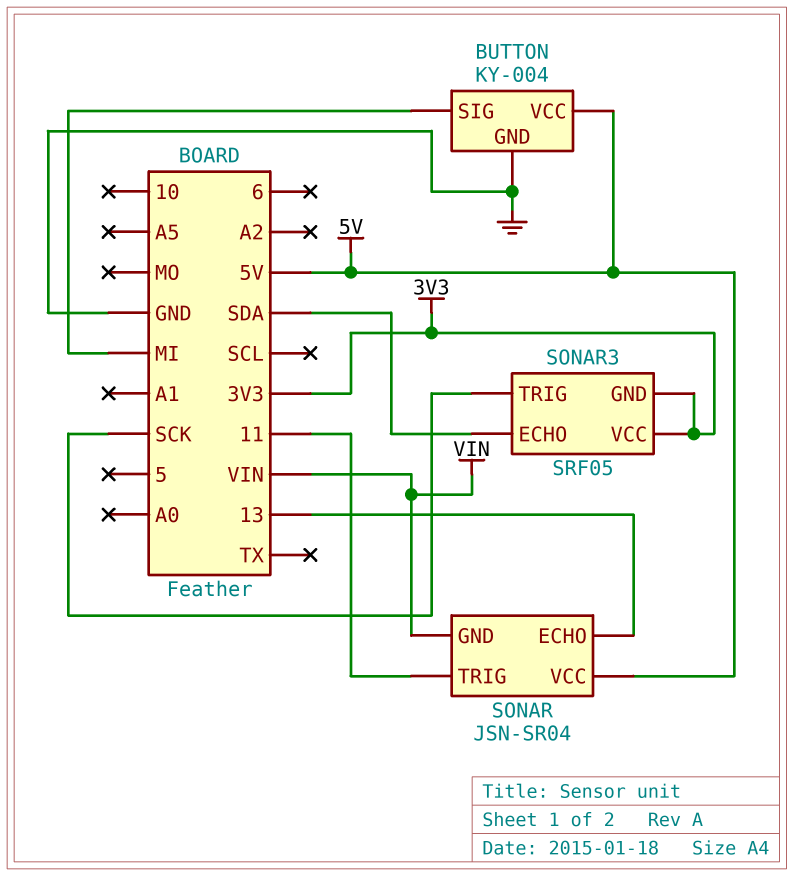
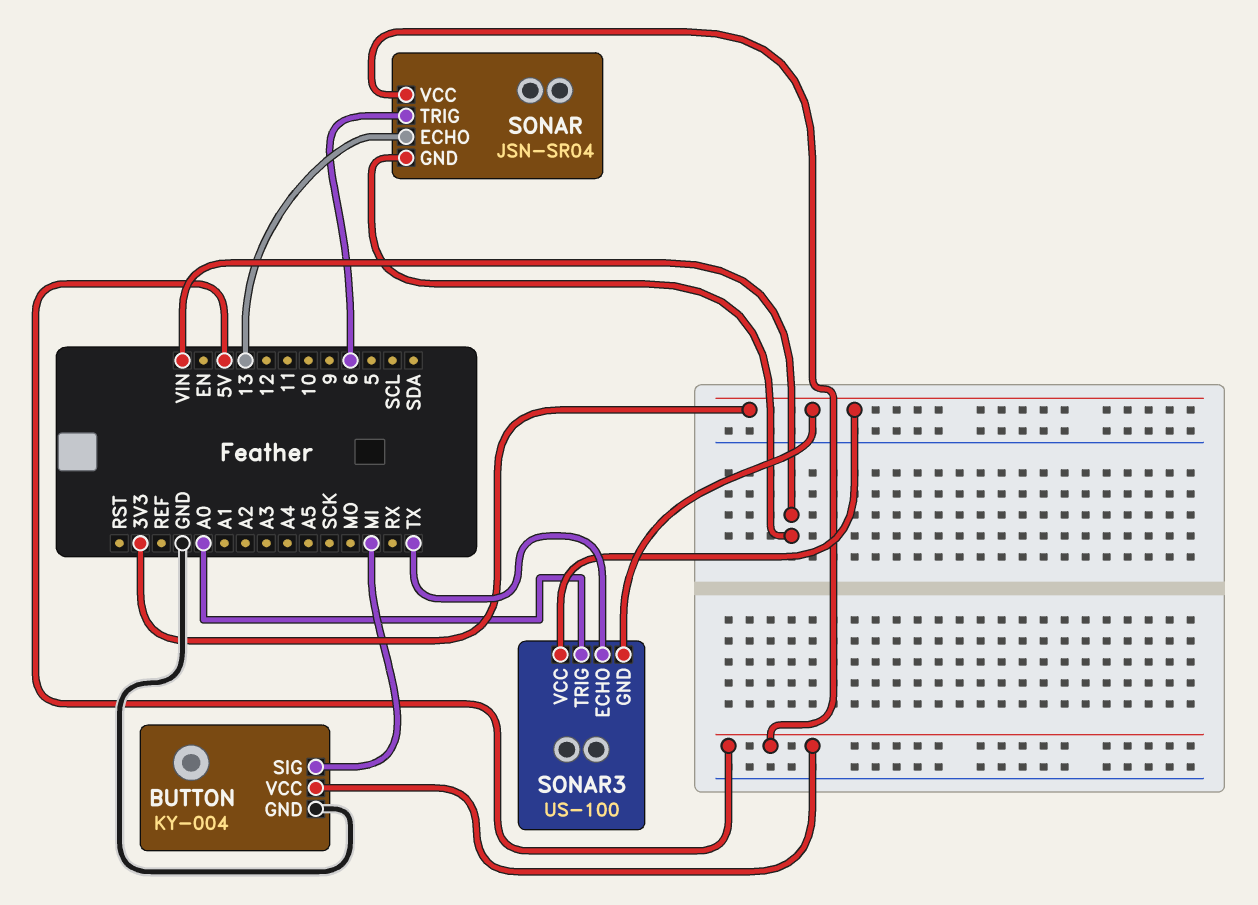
SONAR pin TRIG: 11 -> 6
SONAR3: SRF05 -> US-100
SONAR3 pin ECHO: SDA -> TX
SONAR3 pin TRIG: SCK -> A0

